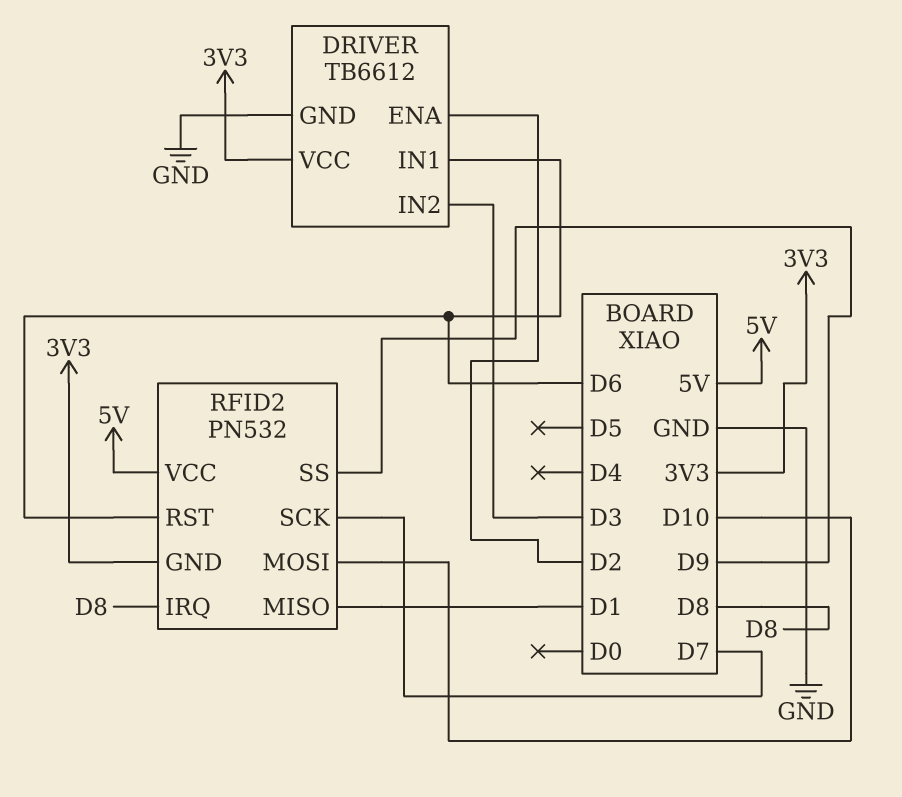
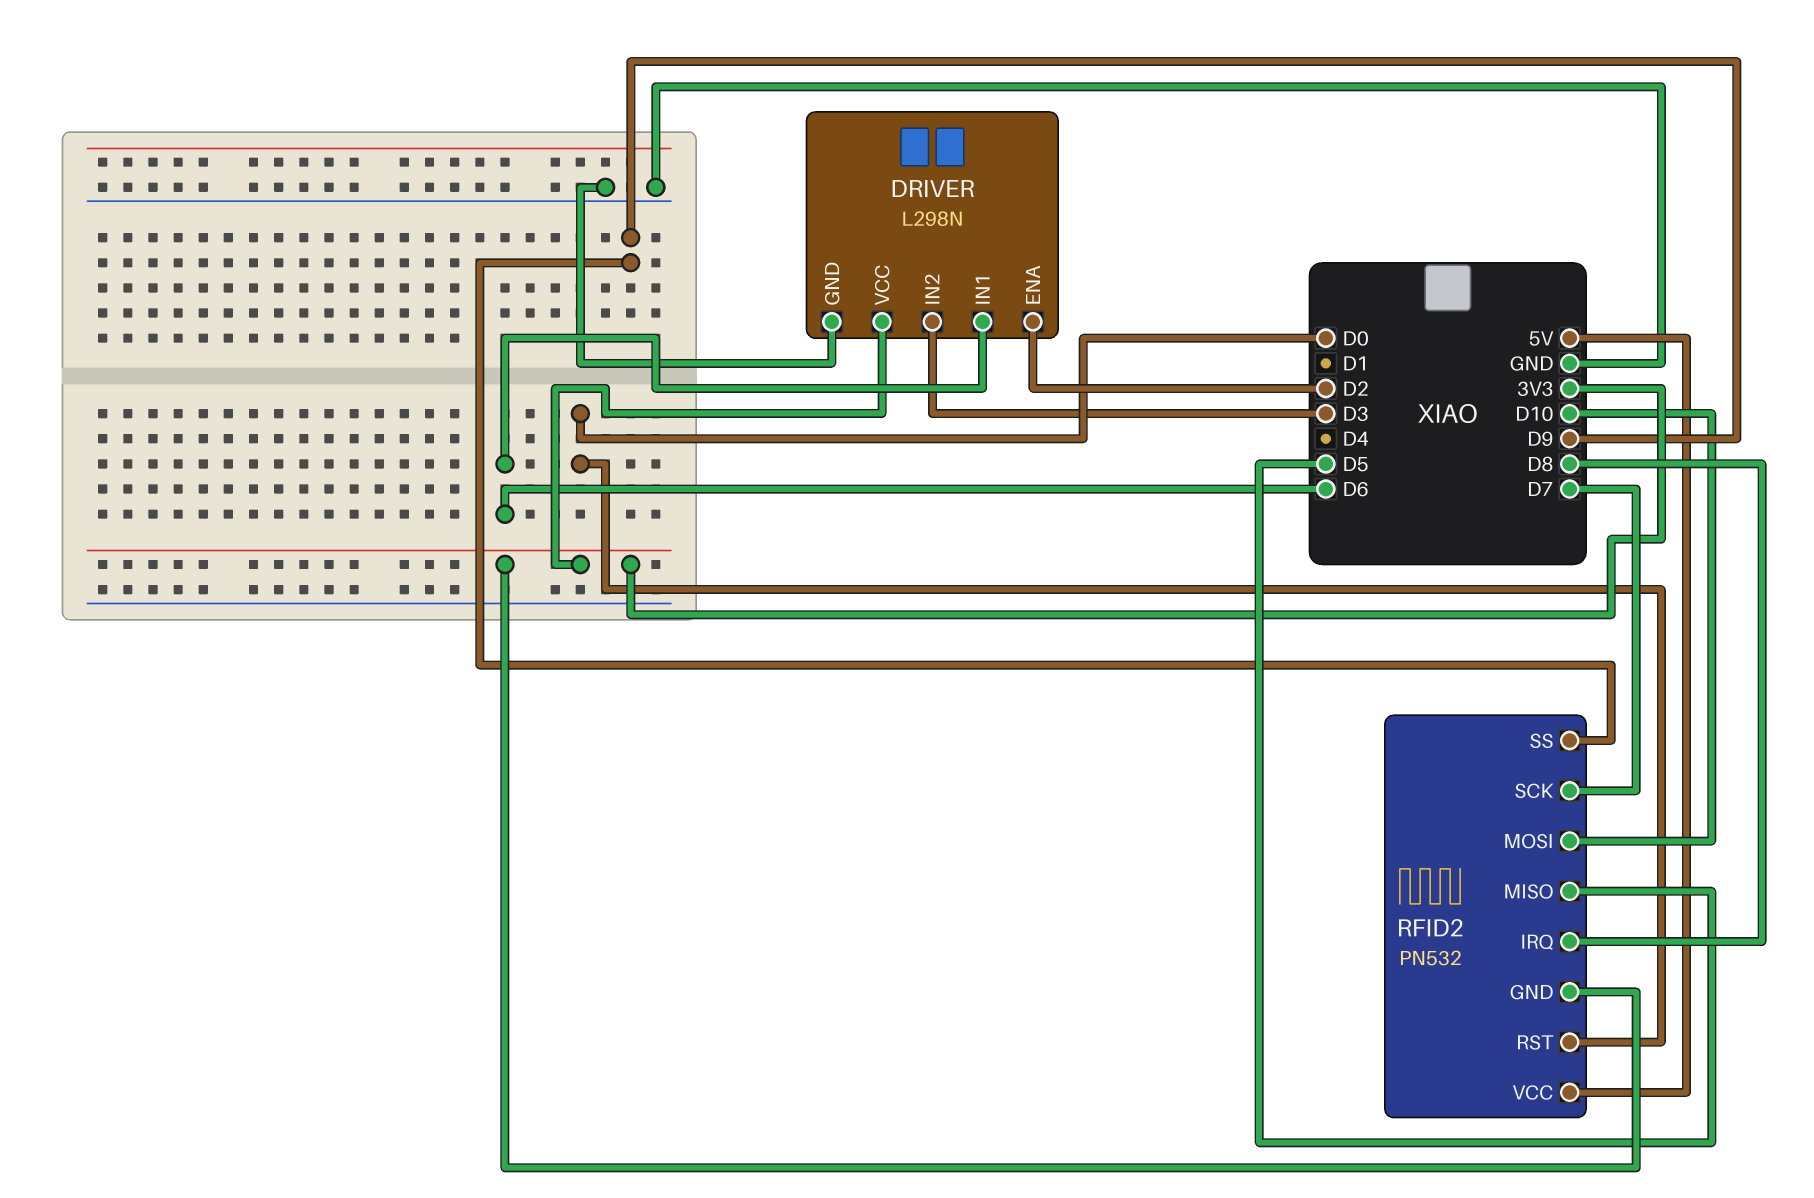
DRIVER: TB6612 -> L298N
RFID2 pin MISO: D1 -> D5
RFID2 pin RST: D6 -> D0

